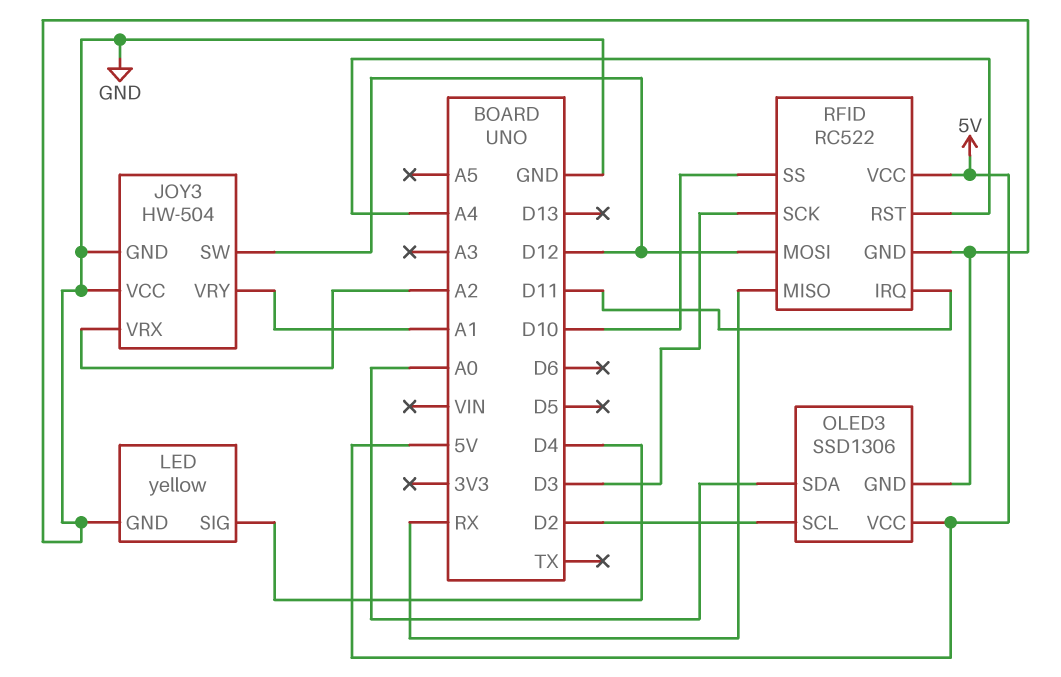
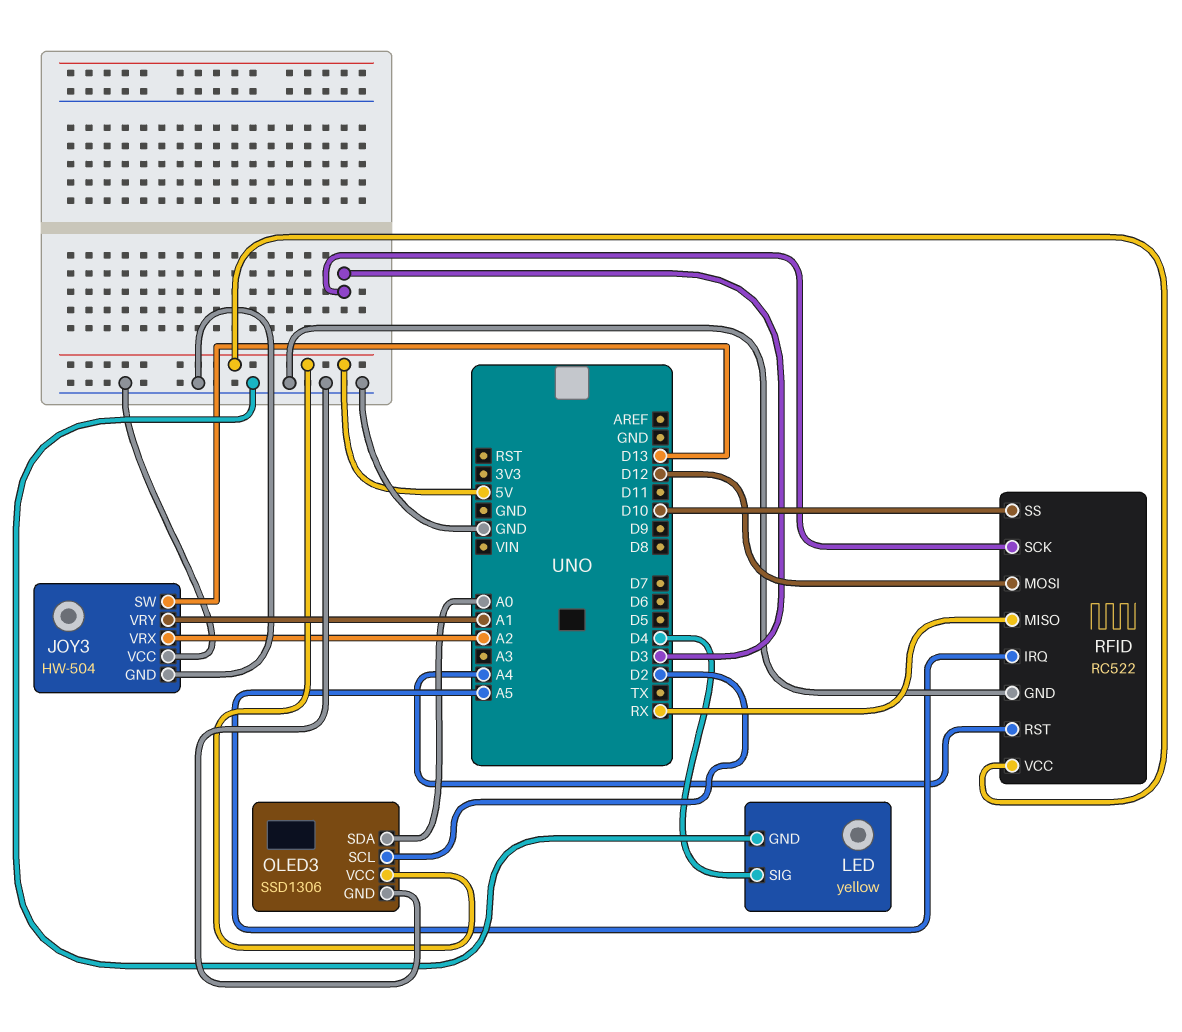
JOY3 pin SW: D12 -> D13
RFID pin IRQ: D11 -> A5

